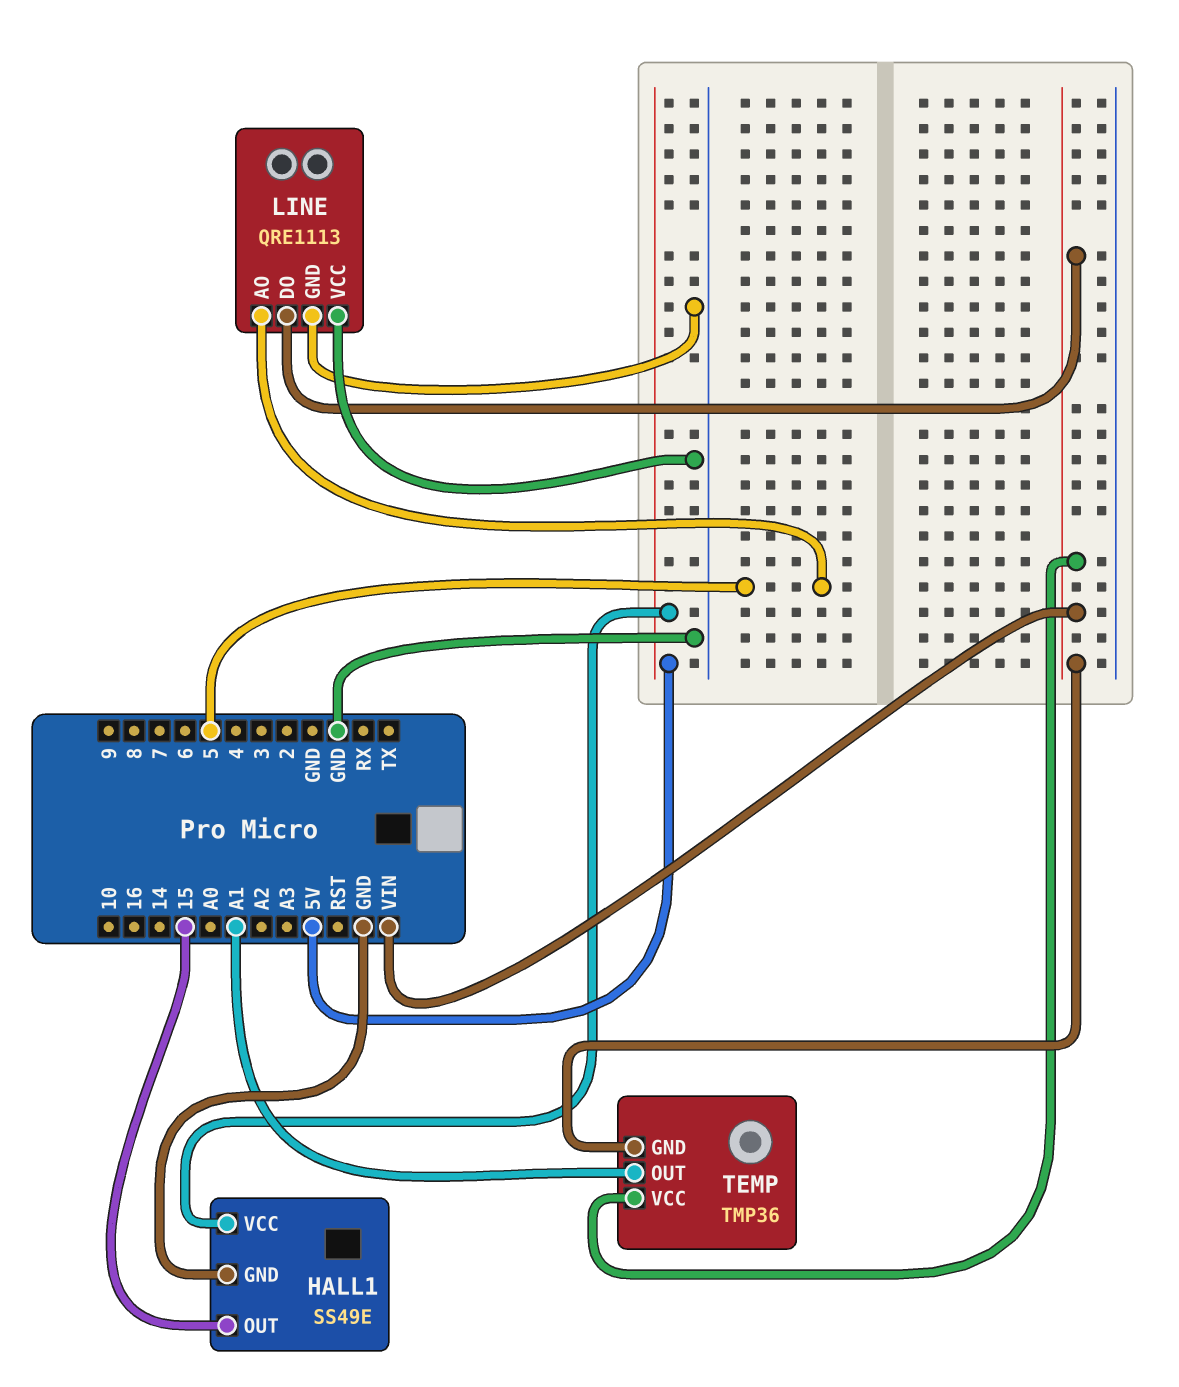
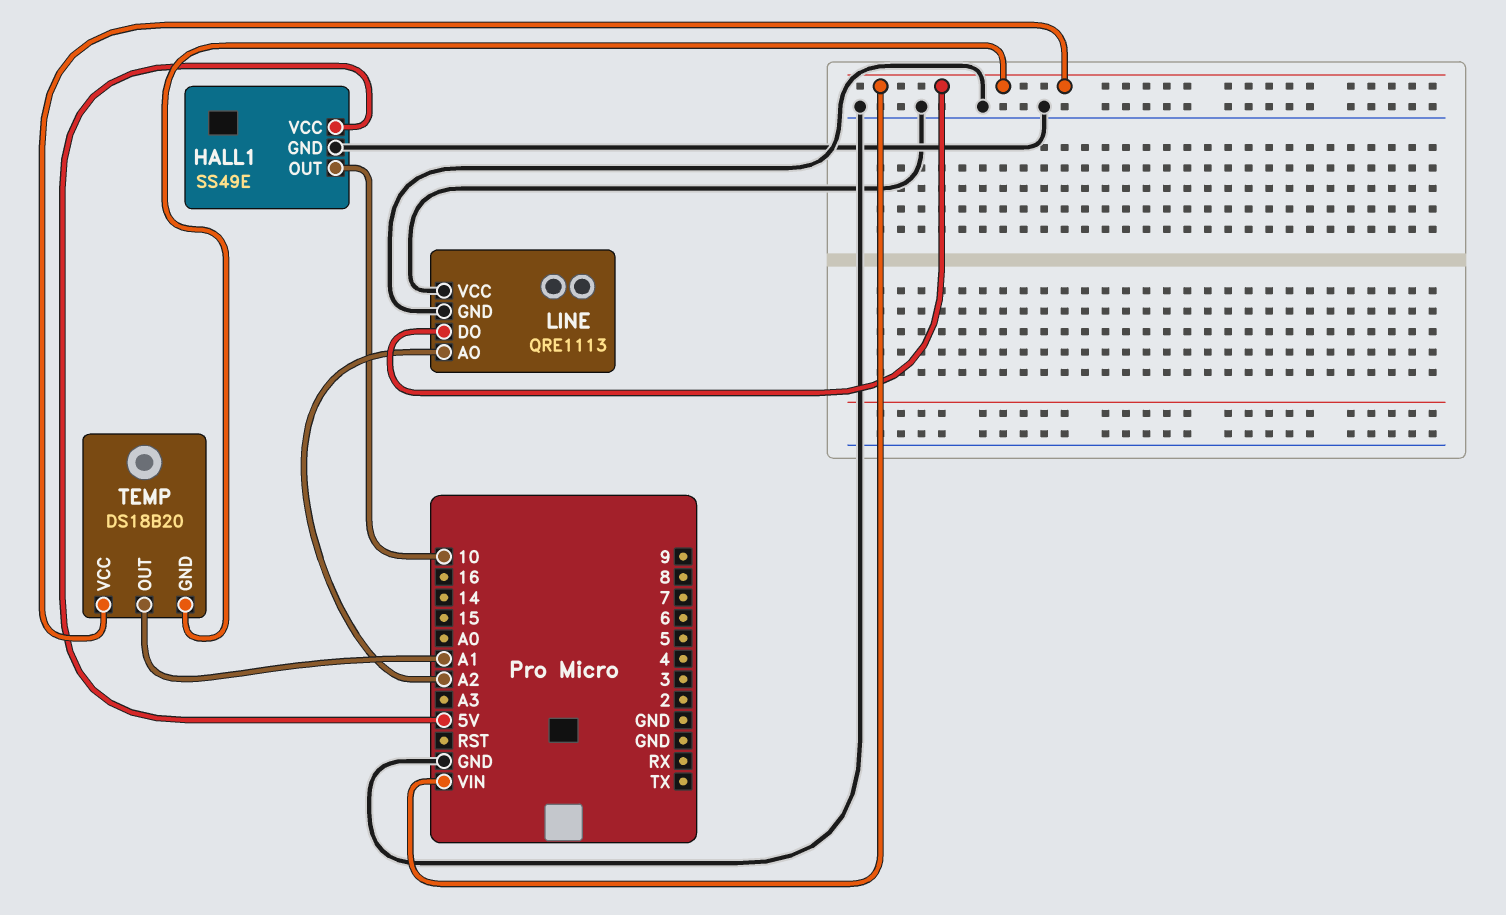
HALL1 pin OUT: 15 -> 10
LINE pin AO: 5 -> A2
TEMP: TMP36 -> DS18B20

